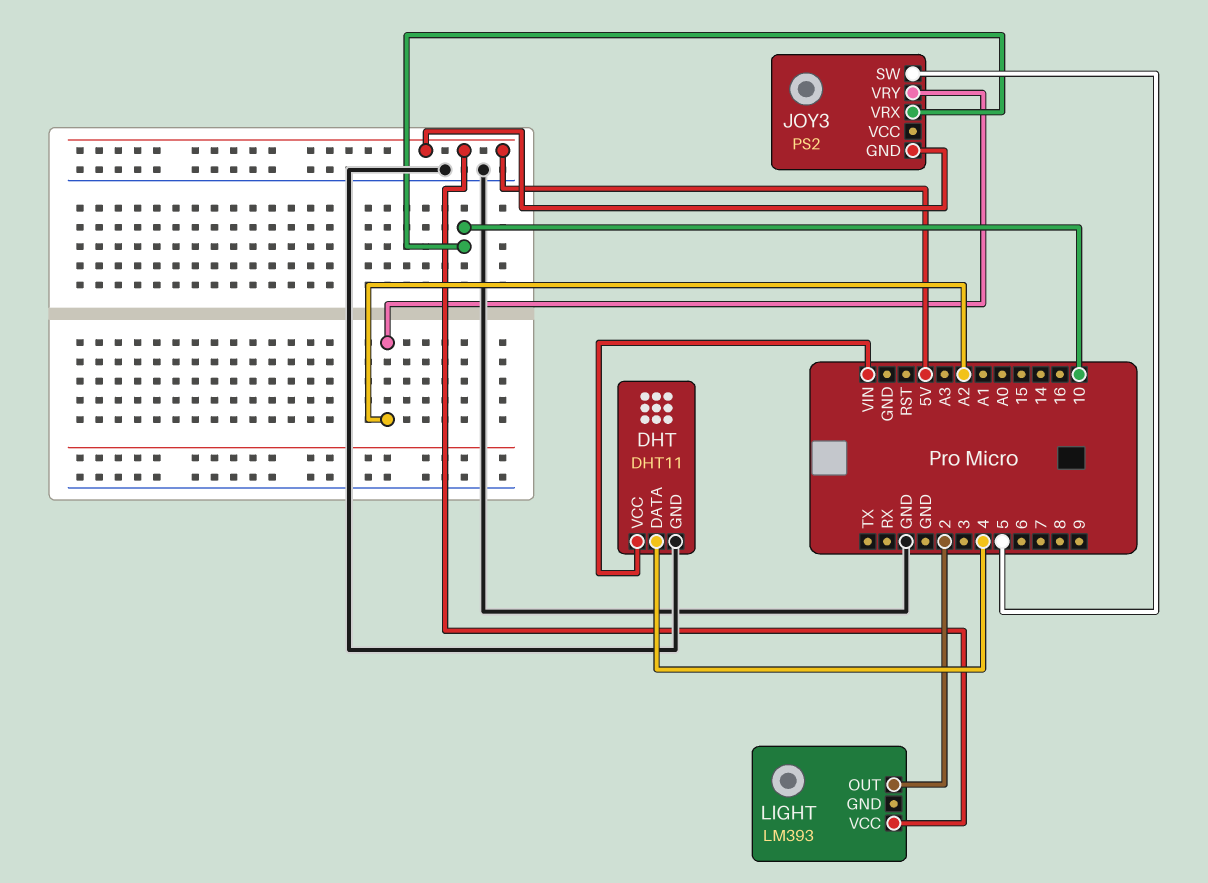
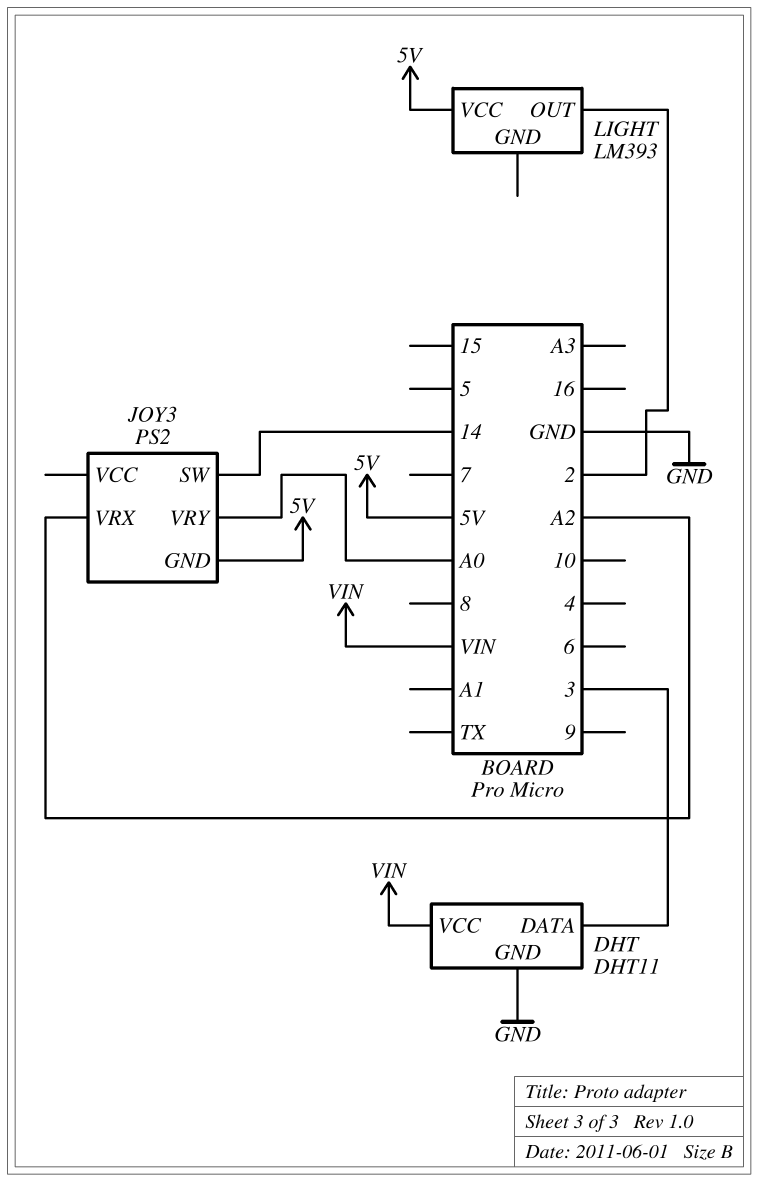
DHT pin DATA: 4 -> 3
JOY3 pin SW: 5 -> 14
JOY3 pin VRX: 10 -> A2
JOY3 pin VRY: A2 -> A0

